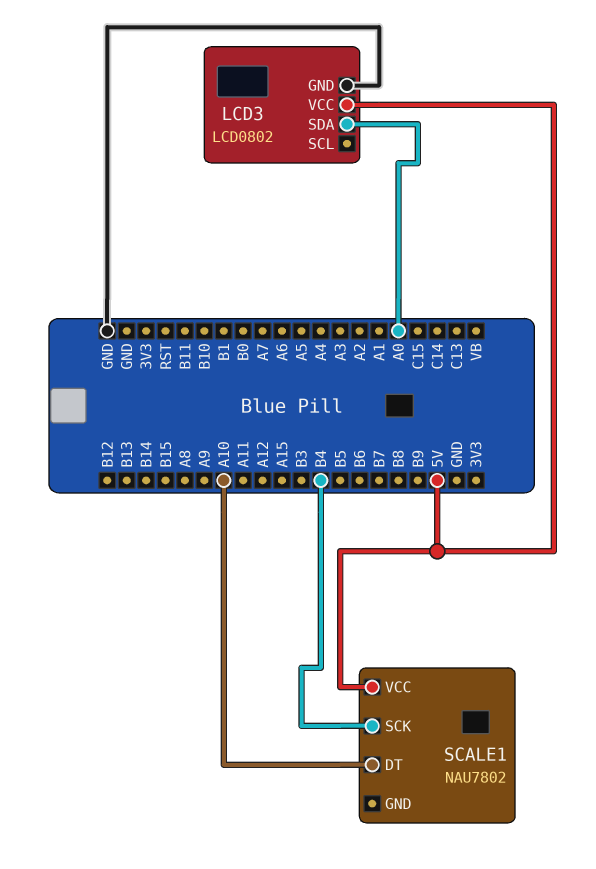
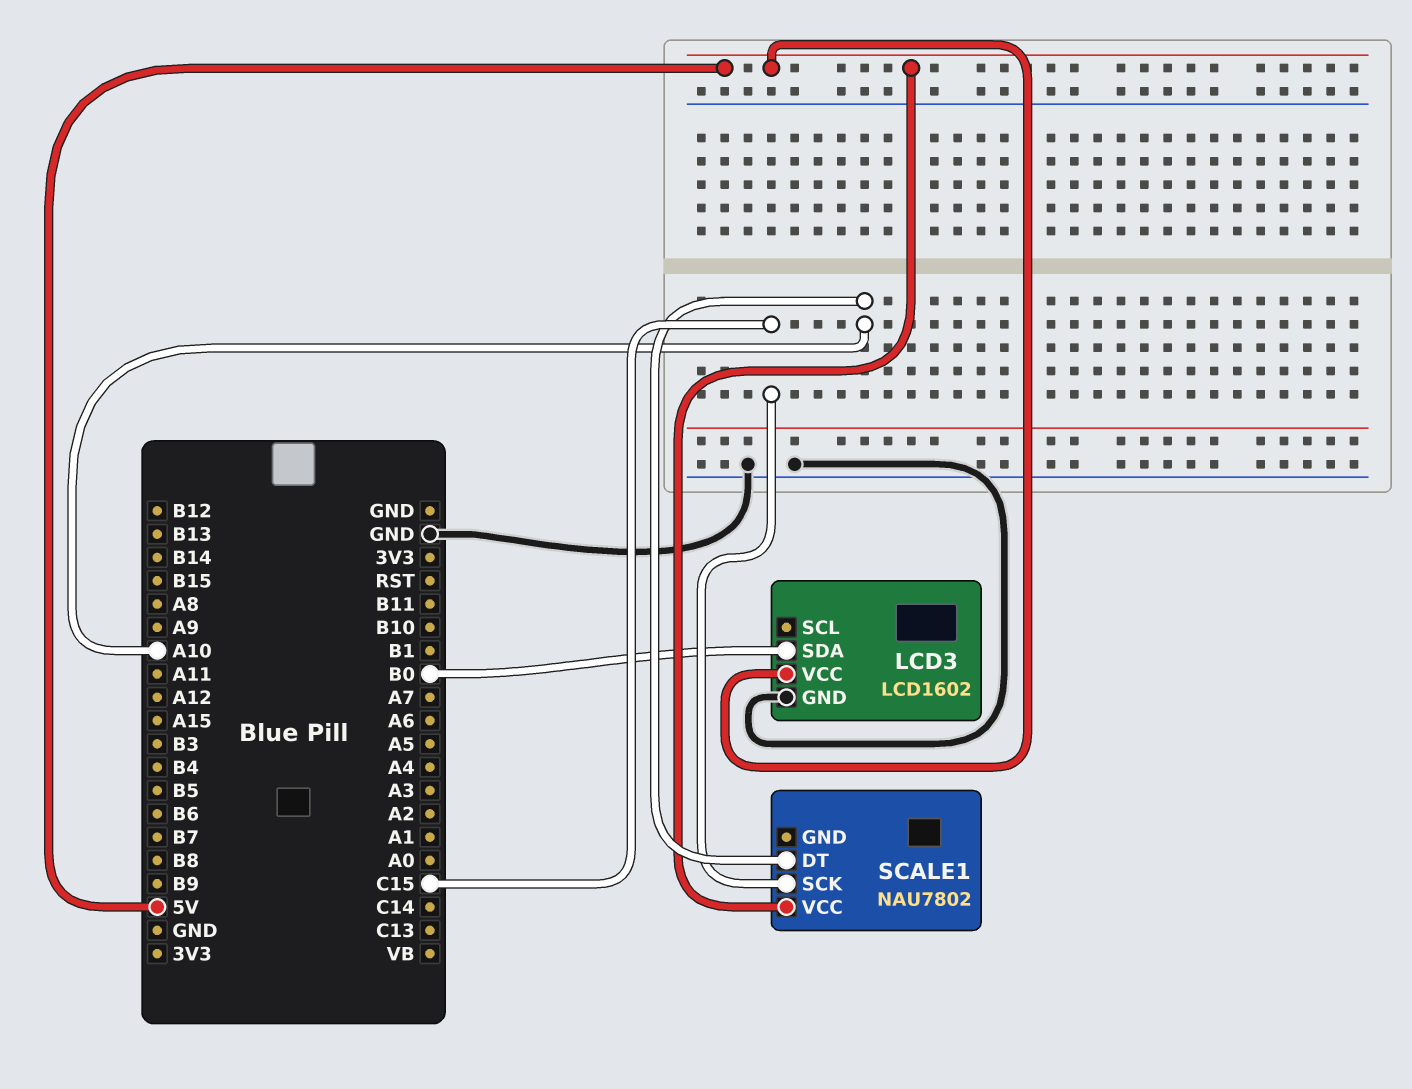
LCD3: LCD0802 -> LCD1602
LCD3 pin SDA: A0 -> B0
SCALE1 pin SCK: B4 -> C15

